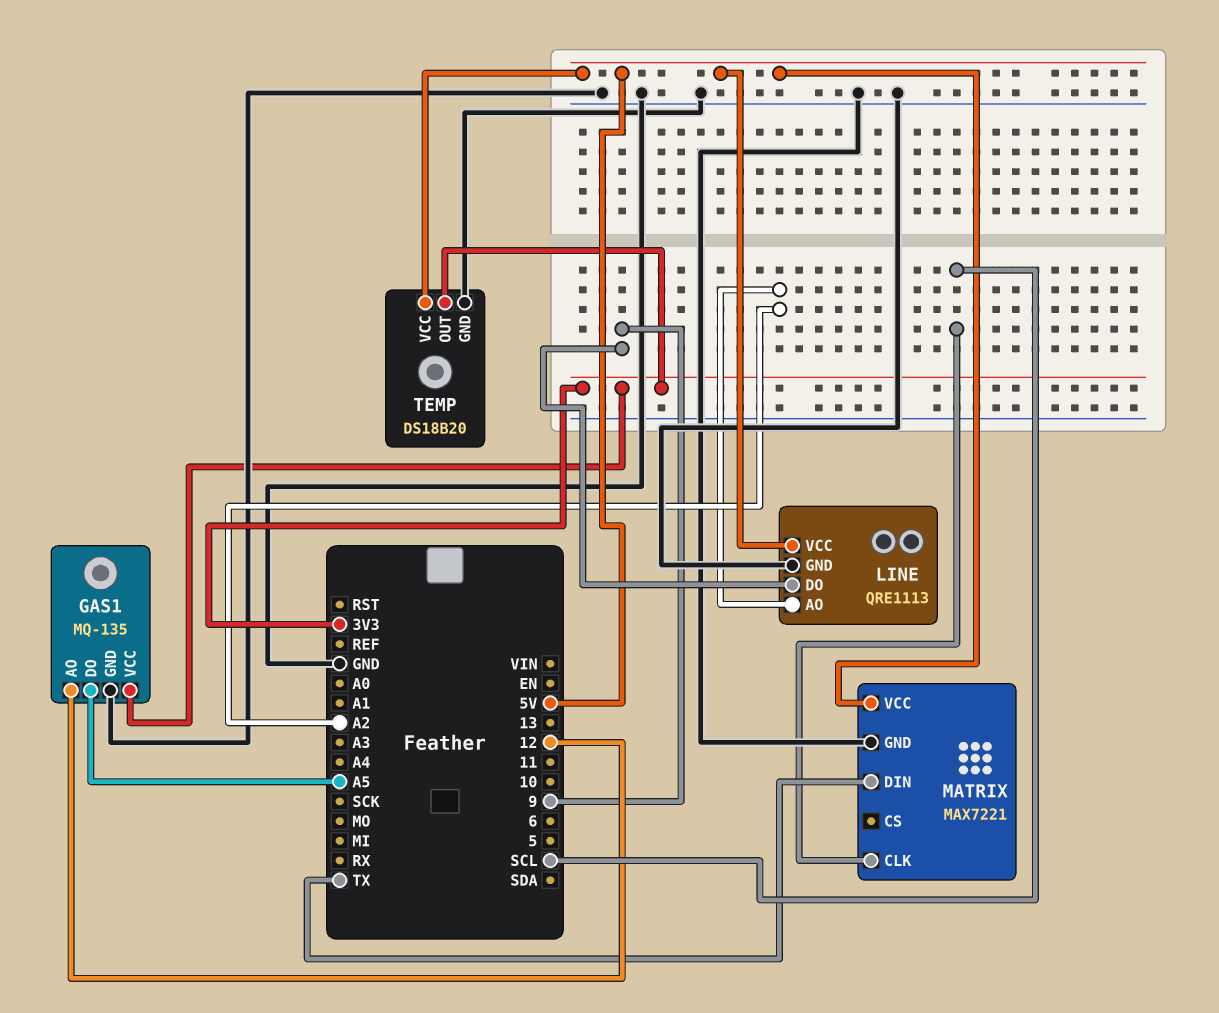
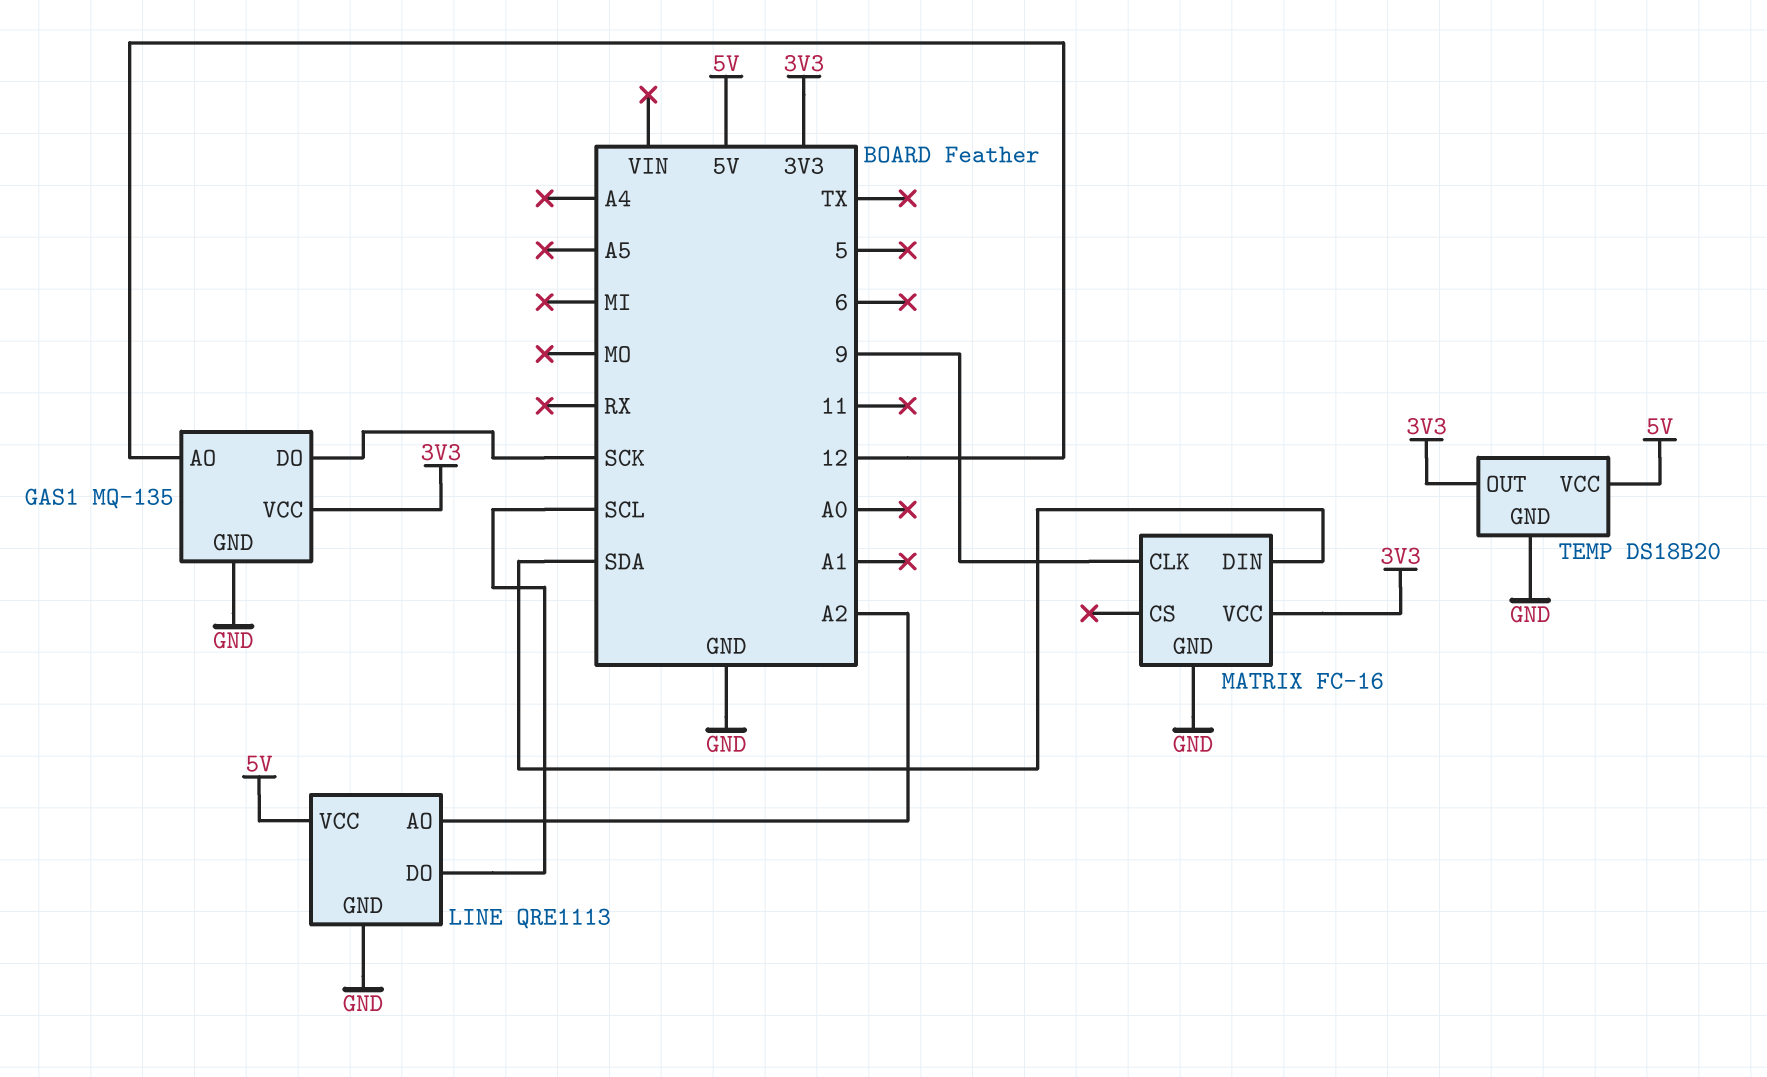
GAS1 pin DO: A5 -> SCK
LINE pin DO: 9 -> SCL
MATRIX: MAX7221 -> FC-16
MATRIX pin CLK: SCL -> 9
MATRIX pin DIN: TX -> SDA
MATRIX pin VCC: 5V -> 3V3

